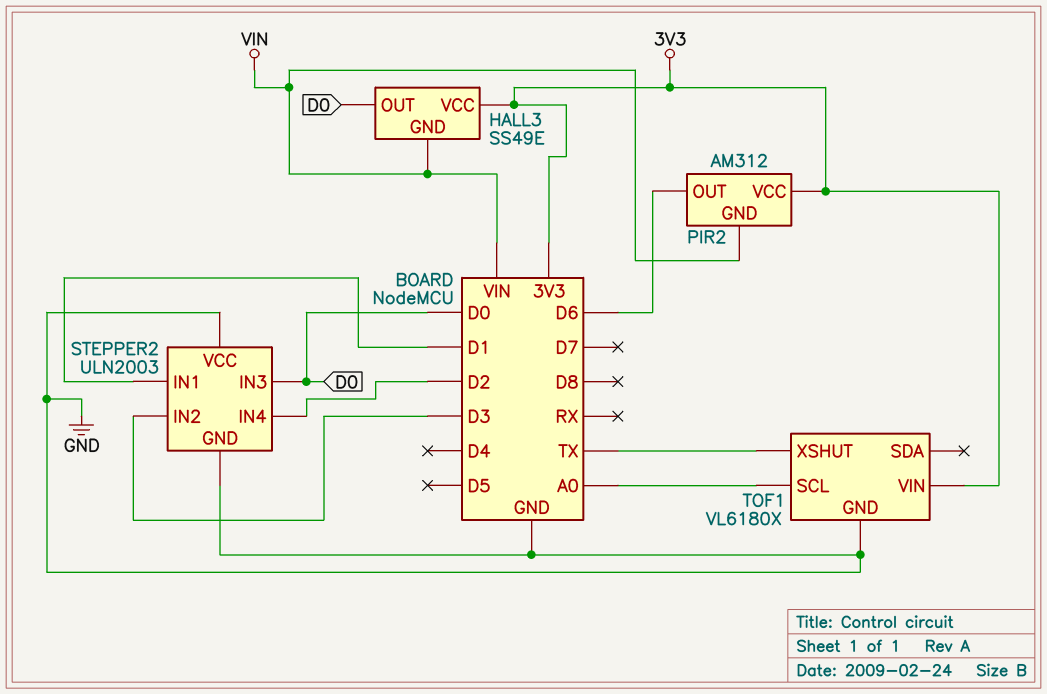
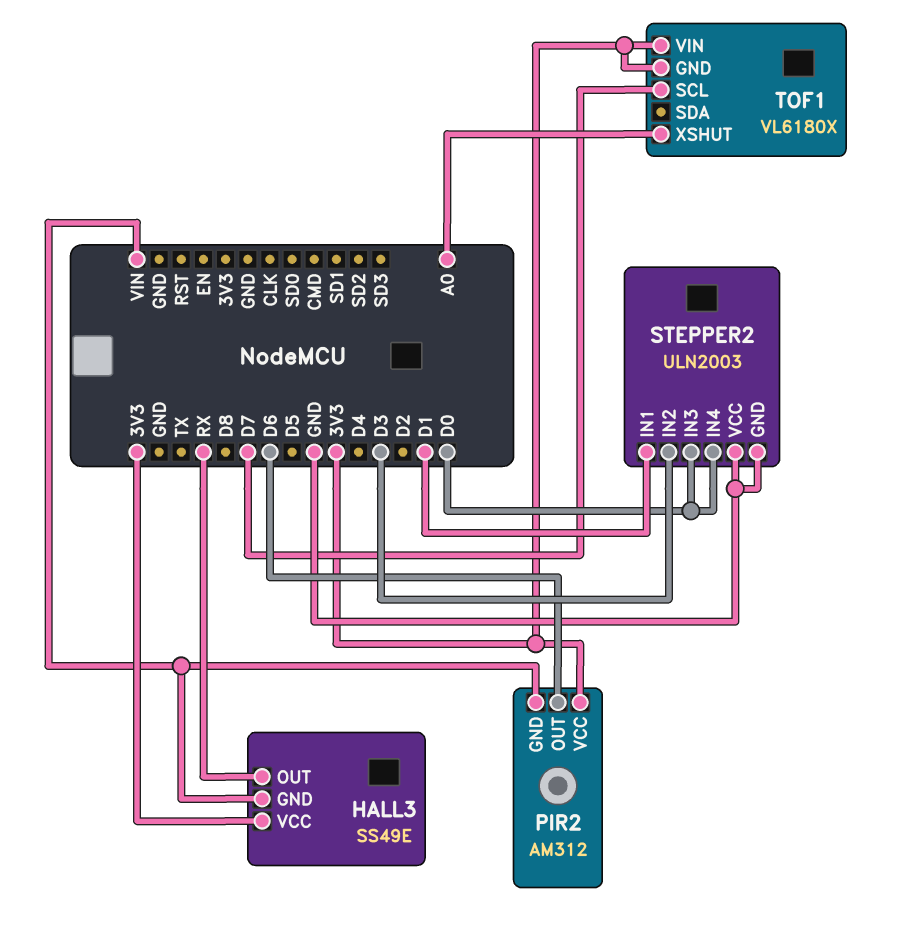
HALL3 pin OUT: D0 -> RX
STEPPER2 pin IN4: D2 -> D0
TOF1 pin GND: GND -> 3V3
TOF1 pin SCL: A0 -> D7
TOF1 pin XSHUT: TX -> A0

